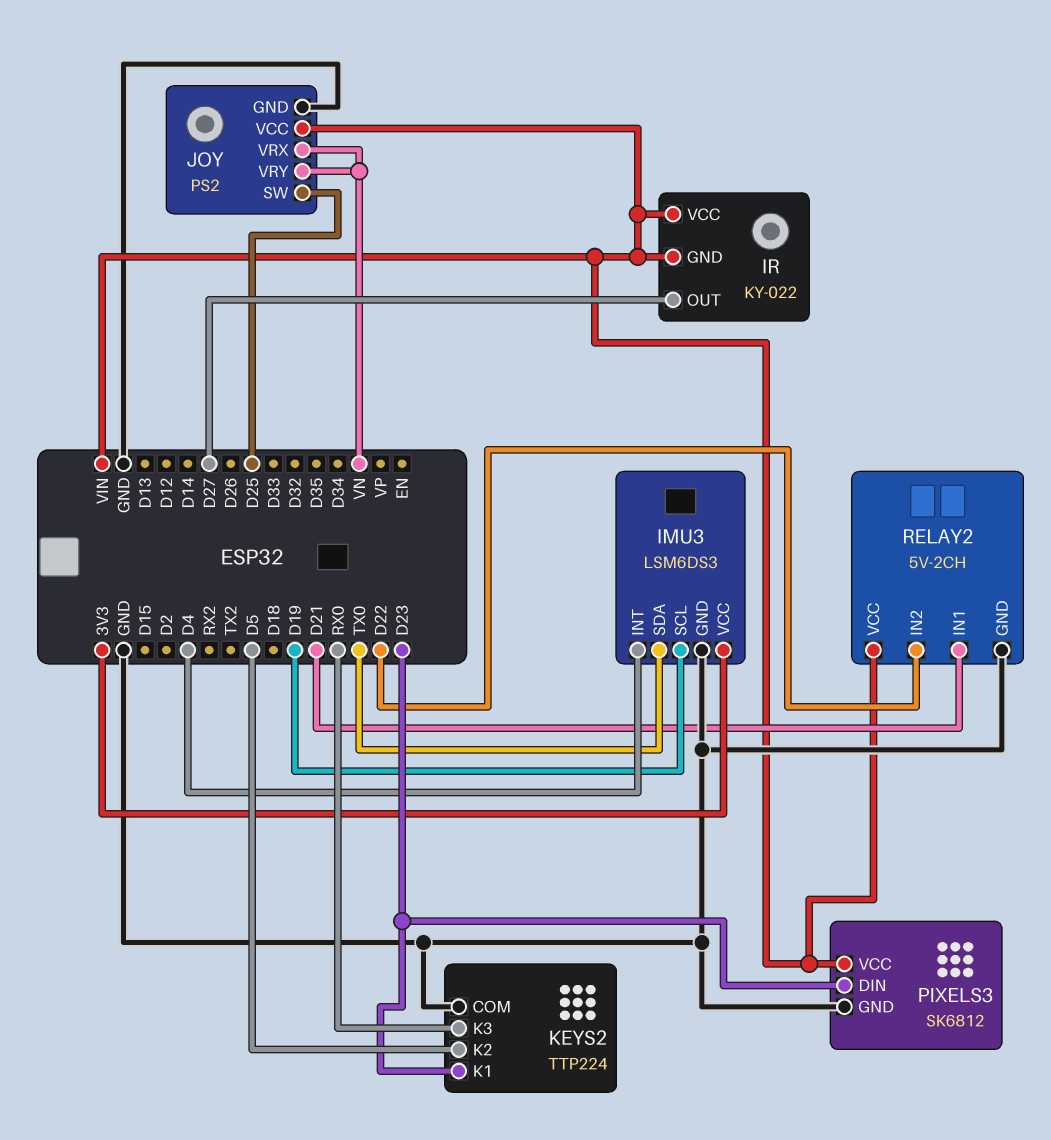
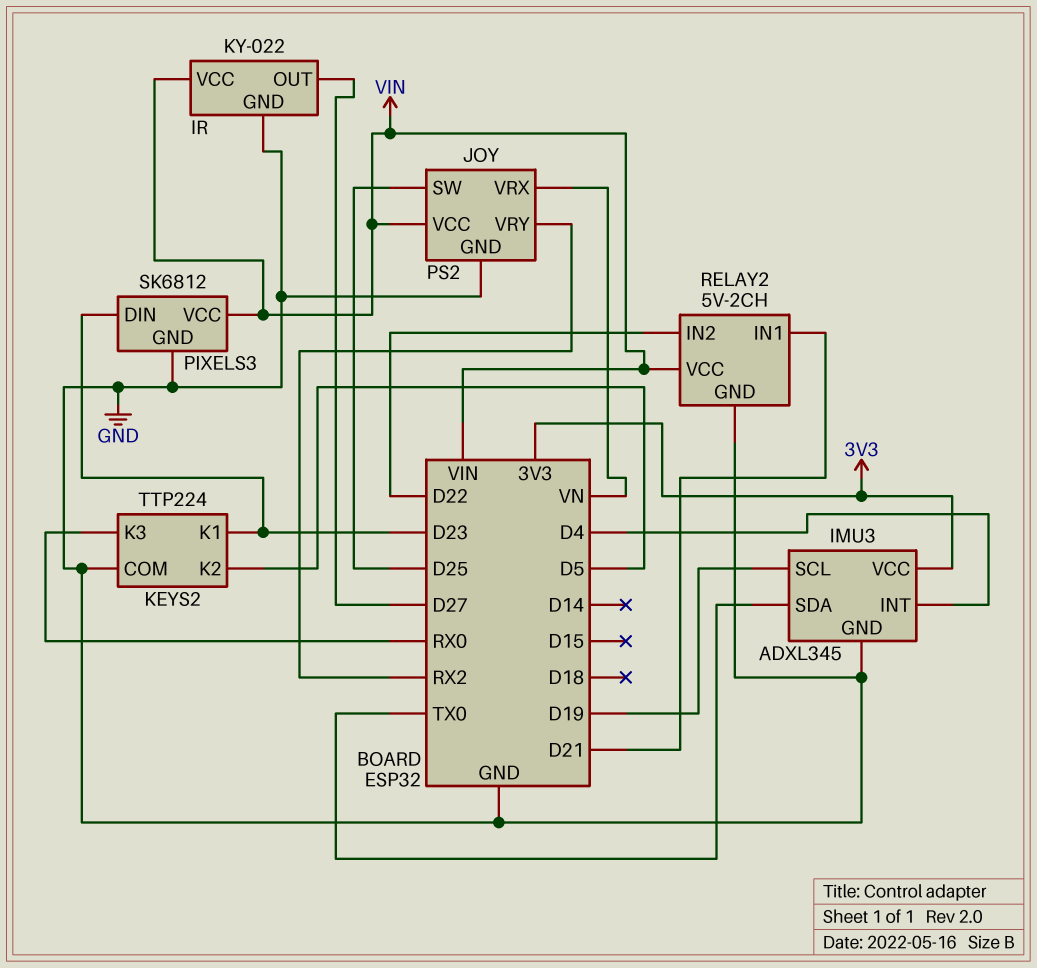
IMU3: LSM6DS3 -> ADXL345
IR pin GND: VIN -> GND
JOY pin VRY: VN -> RX2

